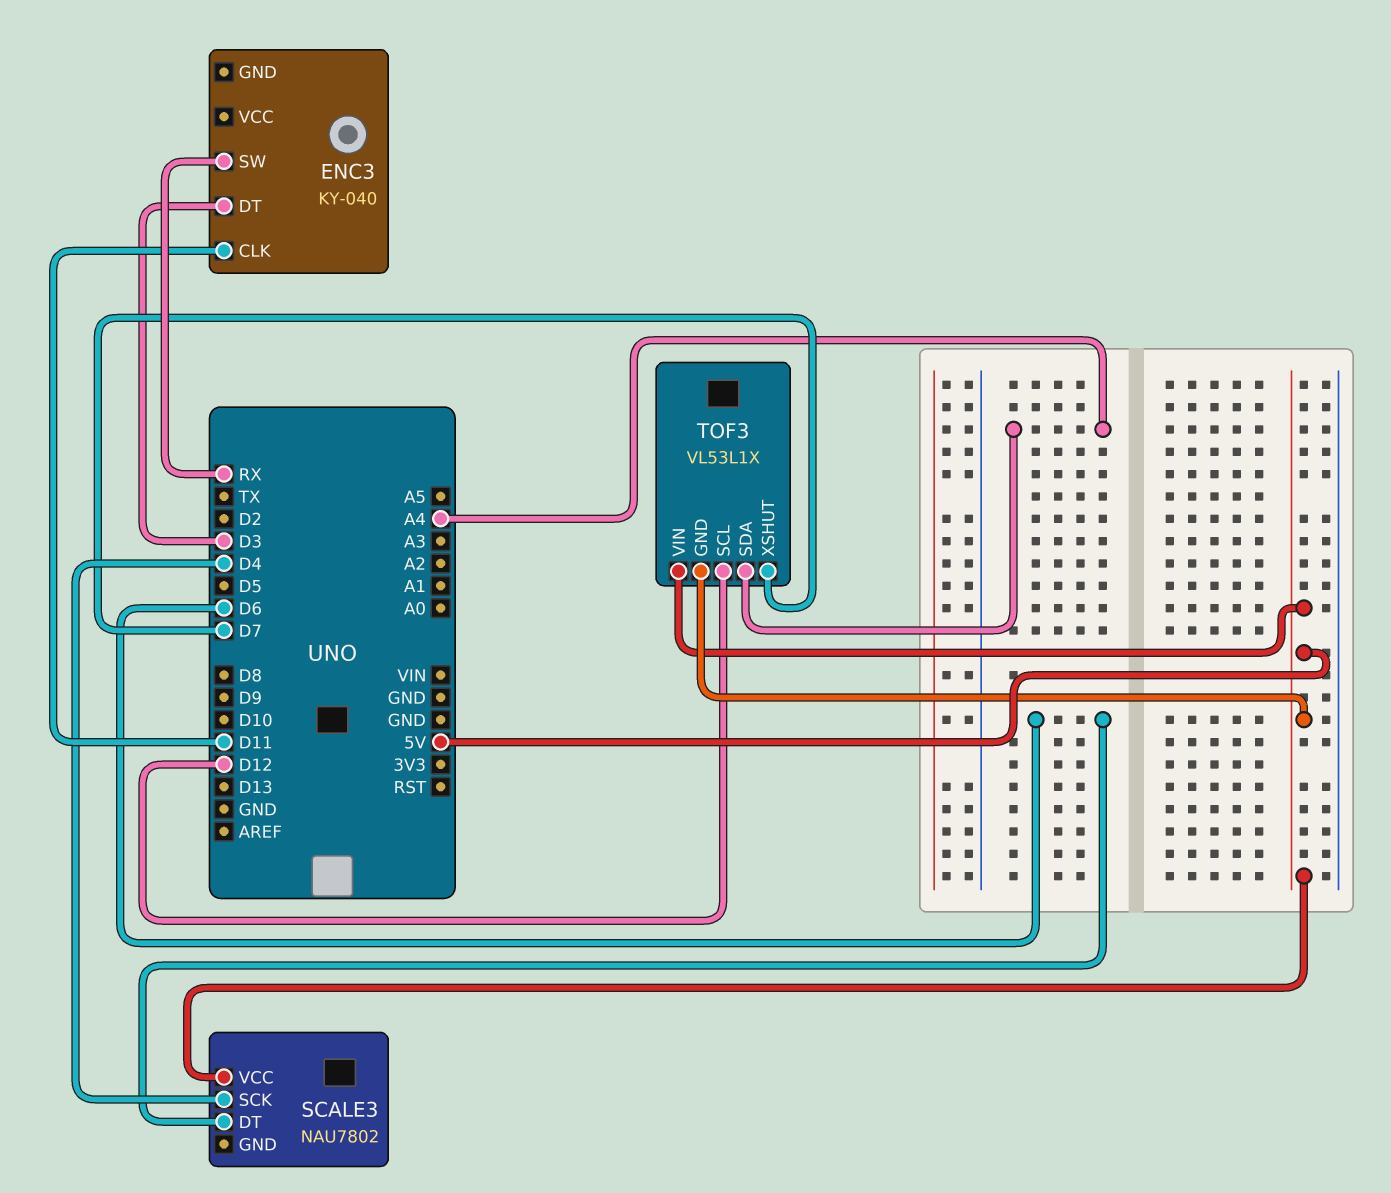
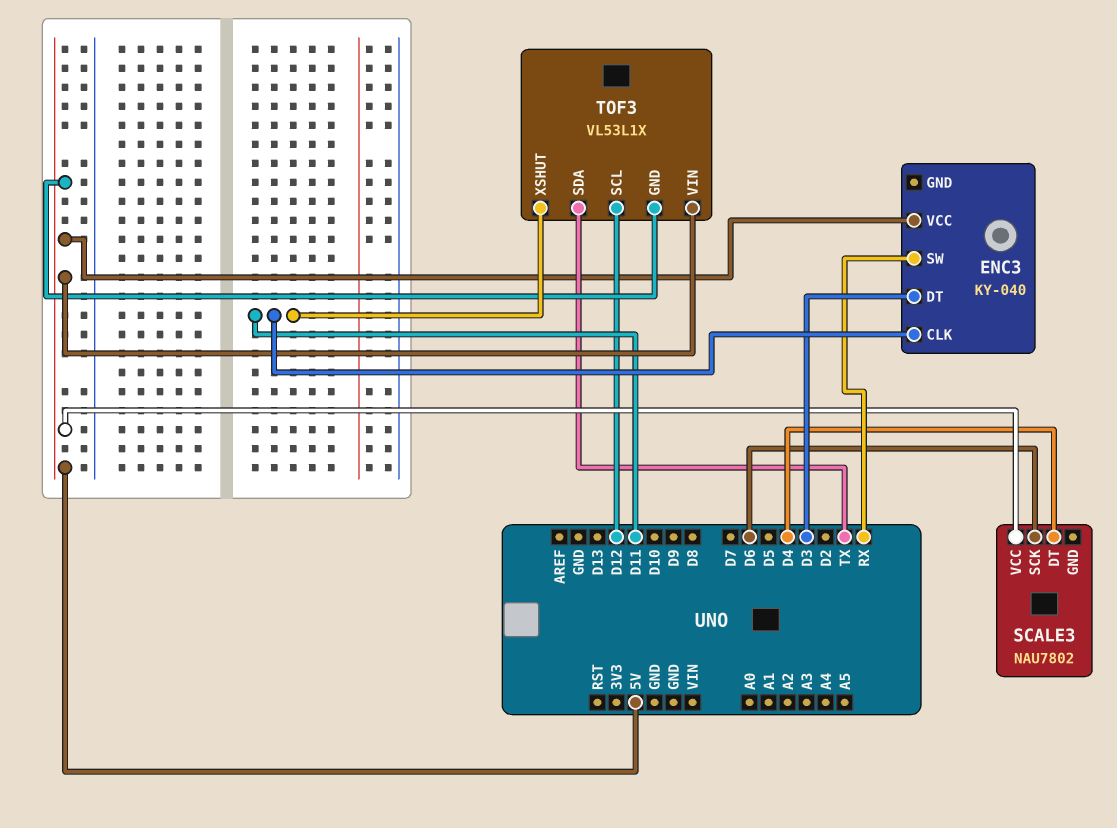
ENC3 pin VCC: none -> 5V
SCALE3 pin DT: D6 -> D4
SCALE3 pin SCK: D4 -> D6
TOF3 pin SDA: A4 -> TX
TOF3 pin XSHUT: D7 -> D11

